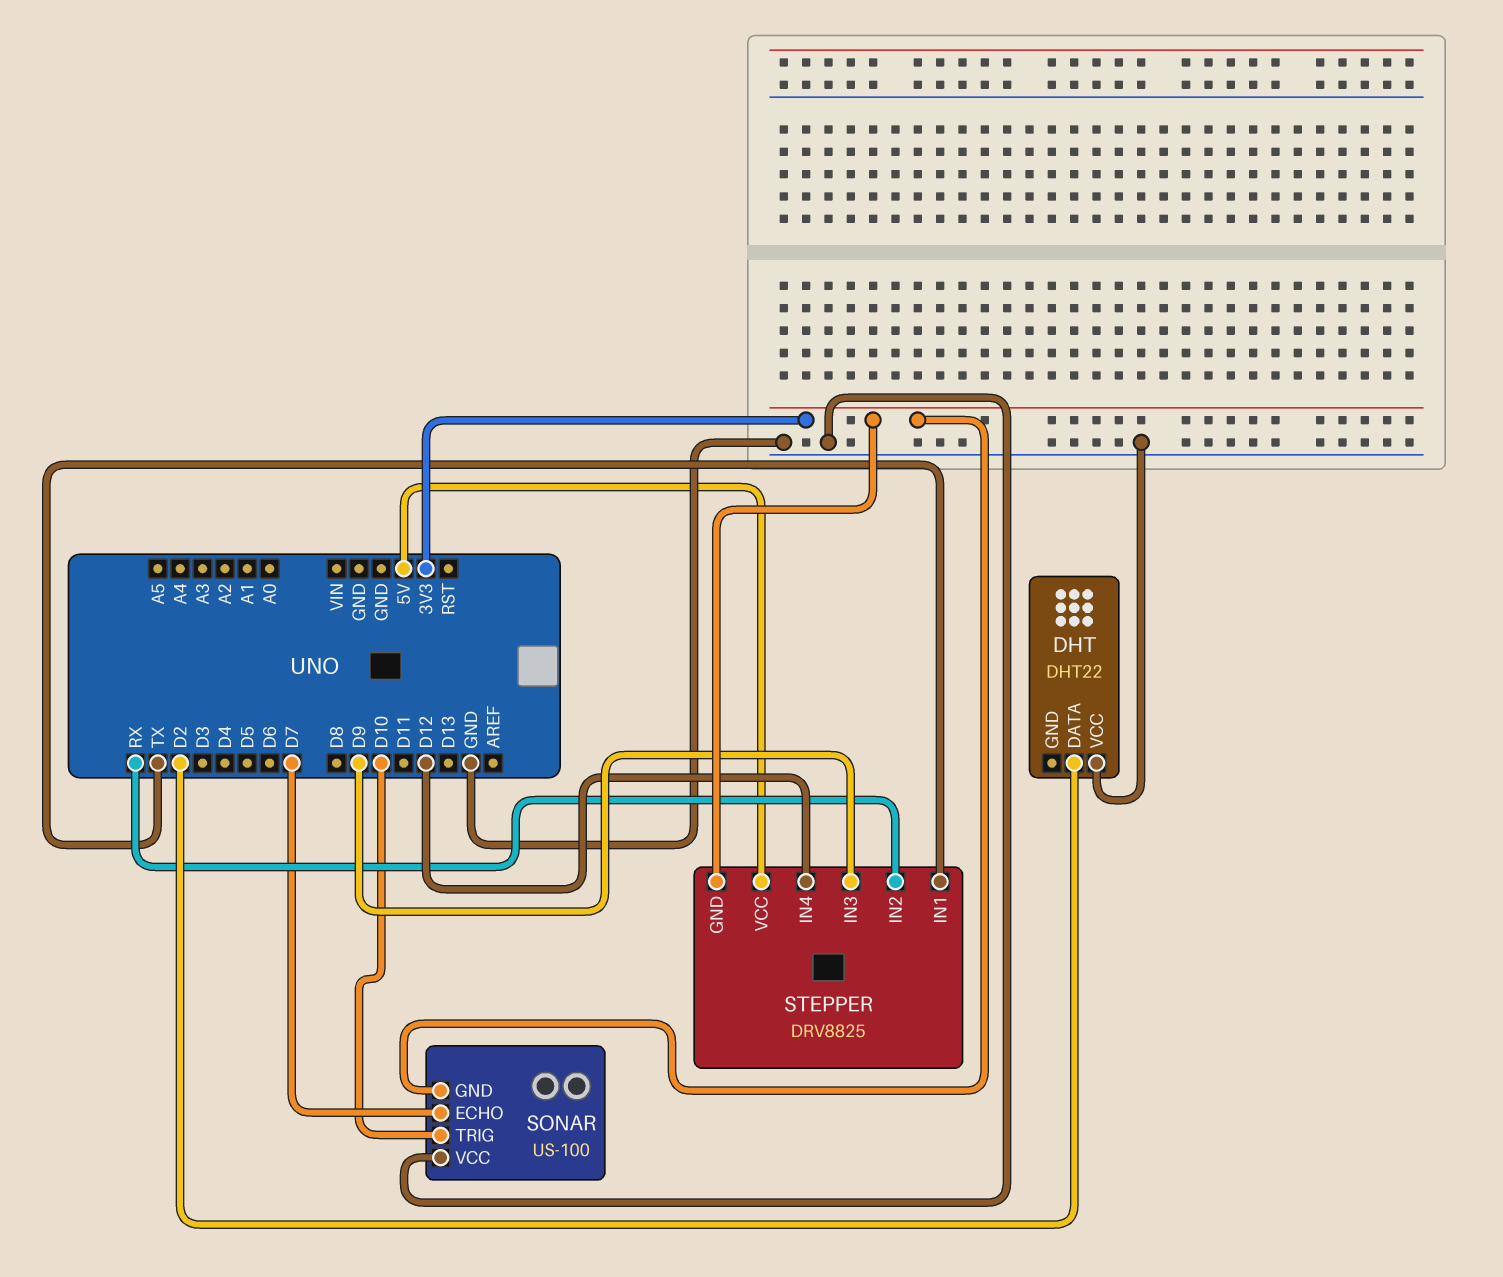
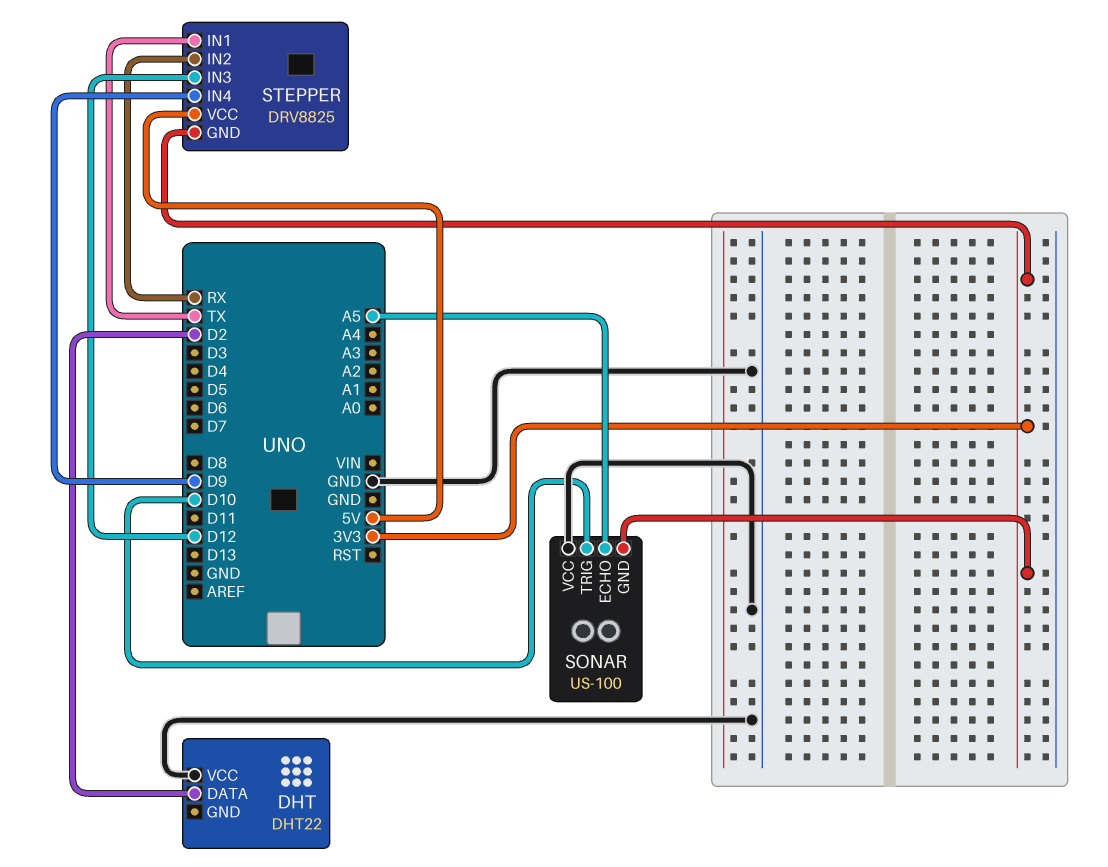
SONAR pin ECHO: D7 -> A5
STEPPER pin IN3: D9 -> D12
STEPPER pin IN4: D12 -> D9

